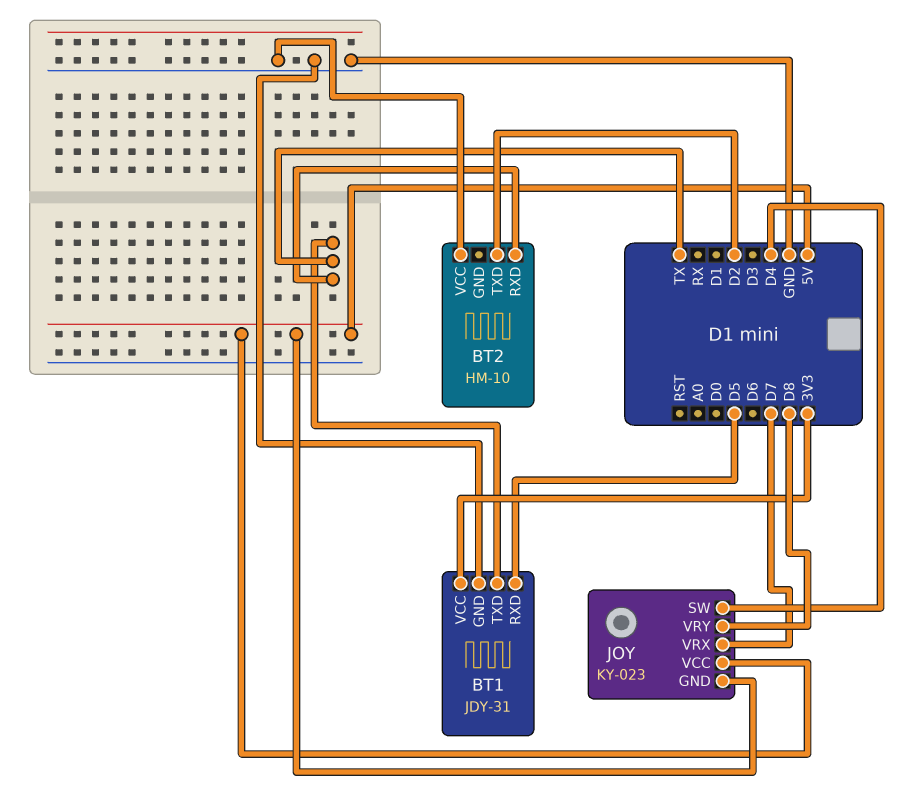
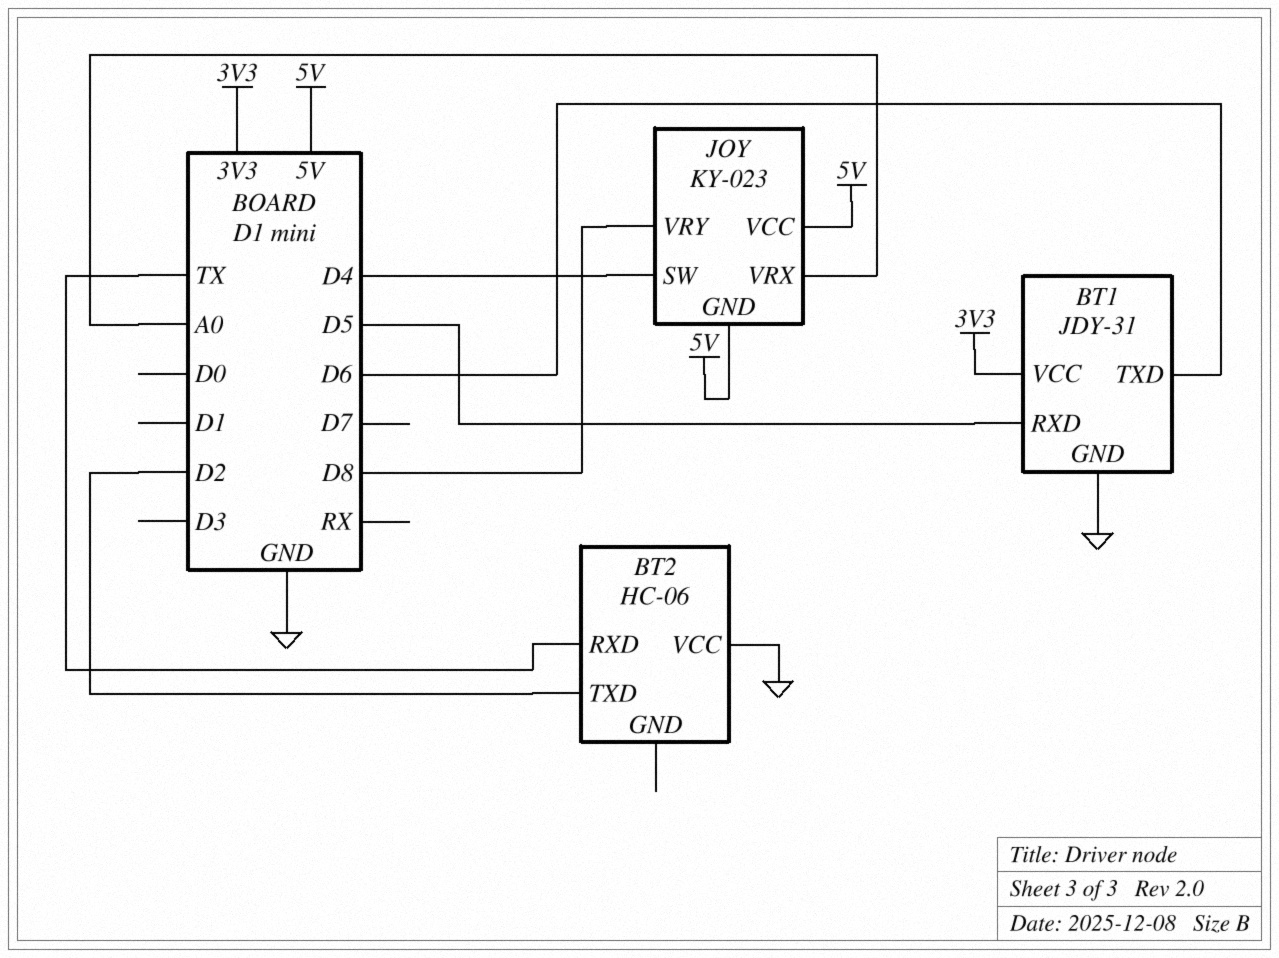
BT1 pin TXD: TX -> D6
BT2: HM-10 -> HC-06
JOY pin VRX: D7 -> A0

